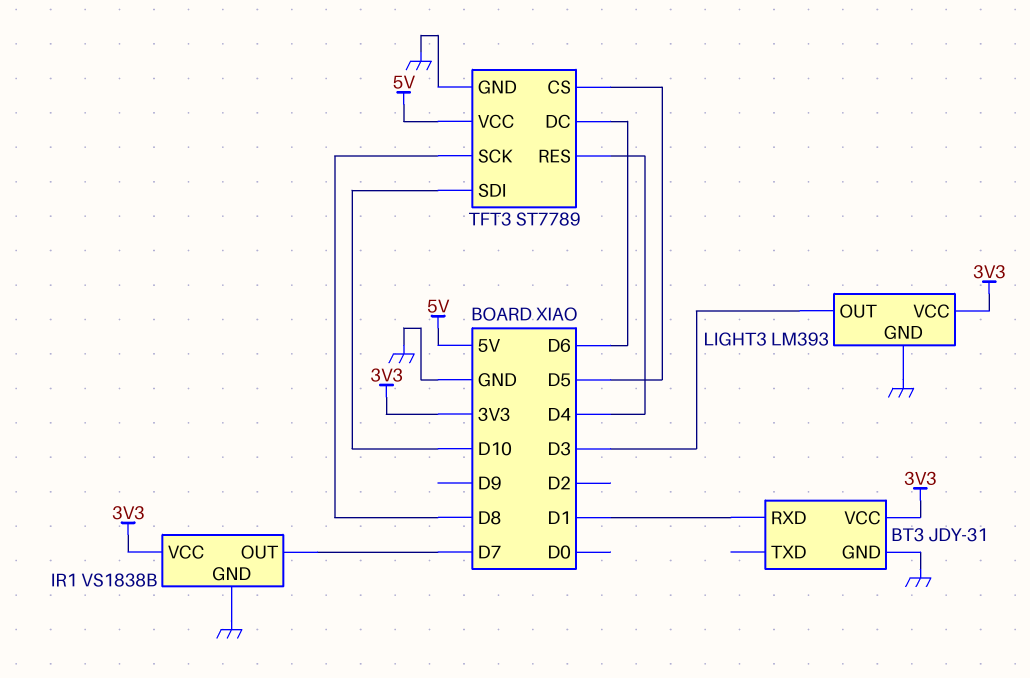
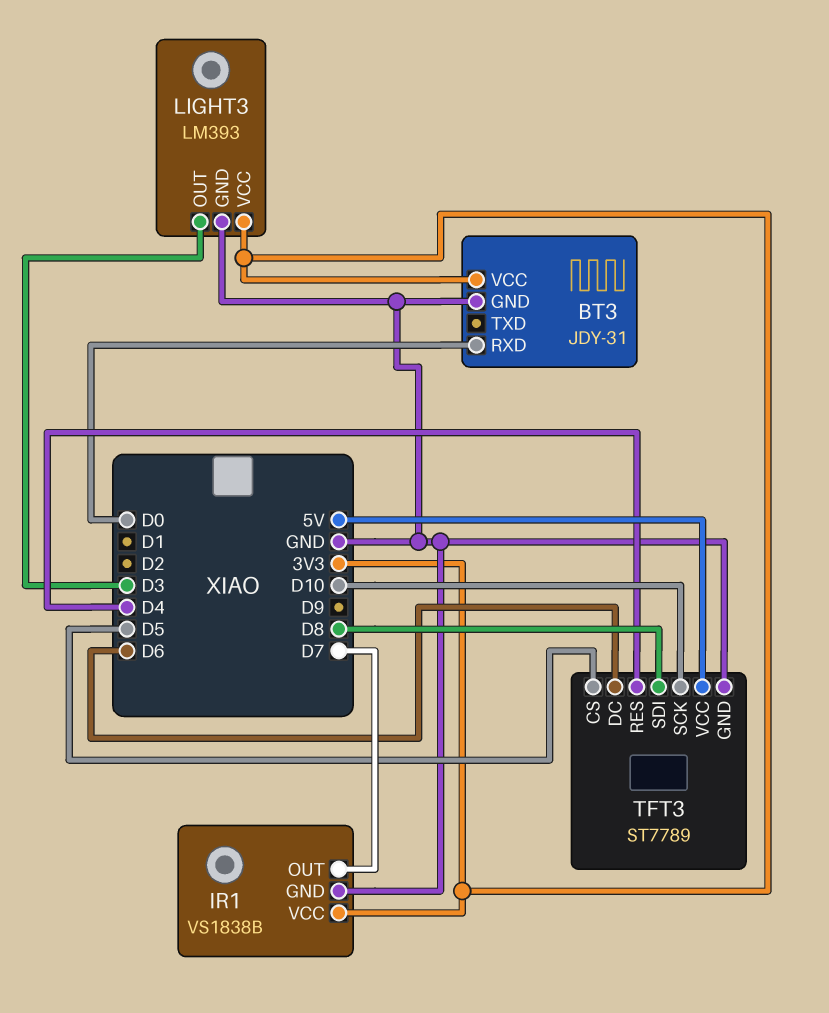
BT3 pin RXD: D1 -> D0
TFT3 pin SCK: D8 -> D10
TFT3 pin SDI: D10 -> D8

